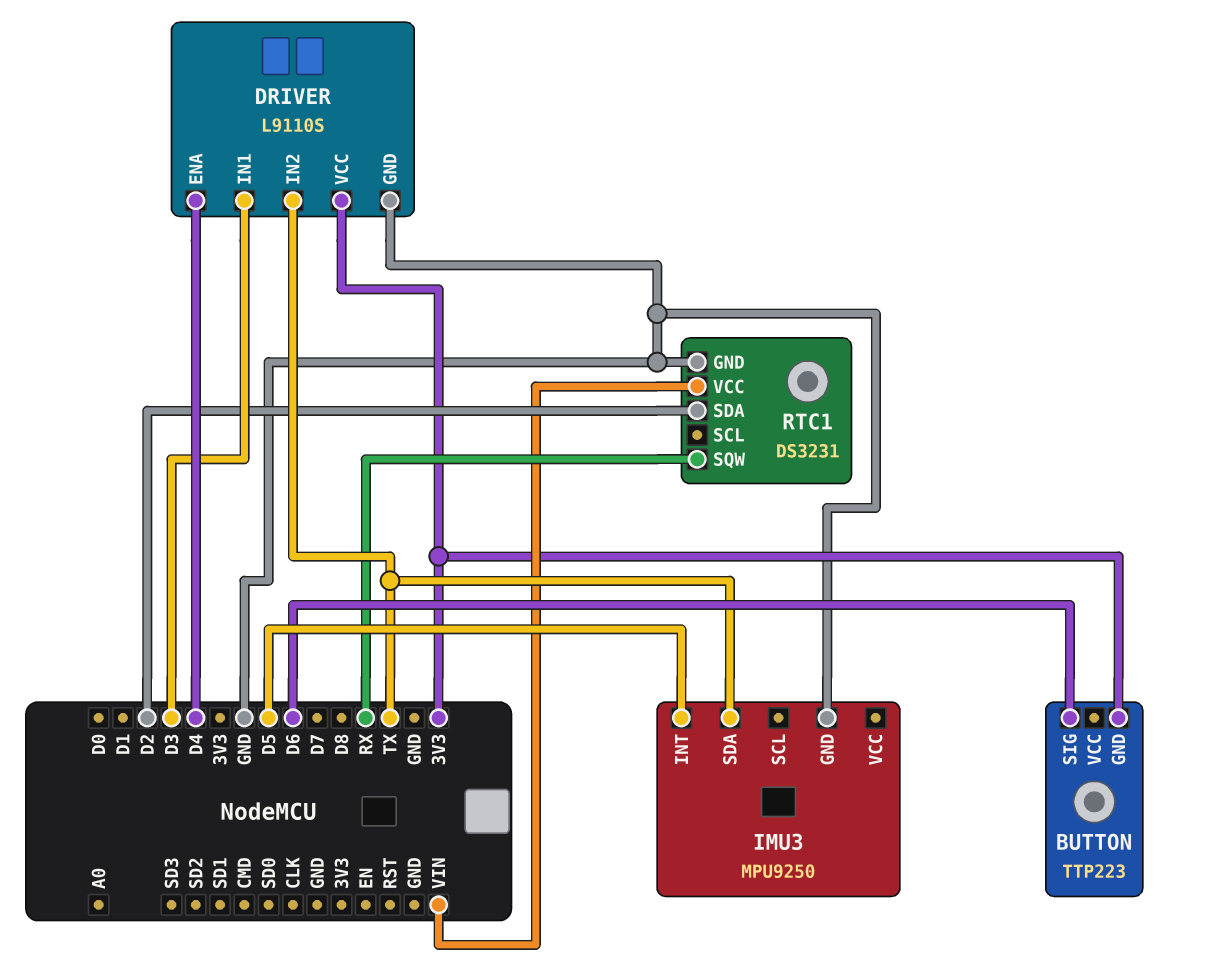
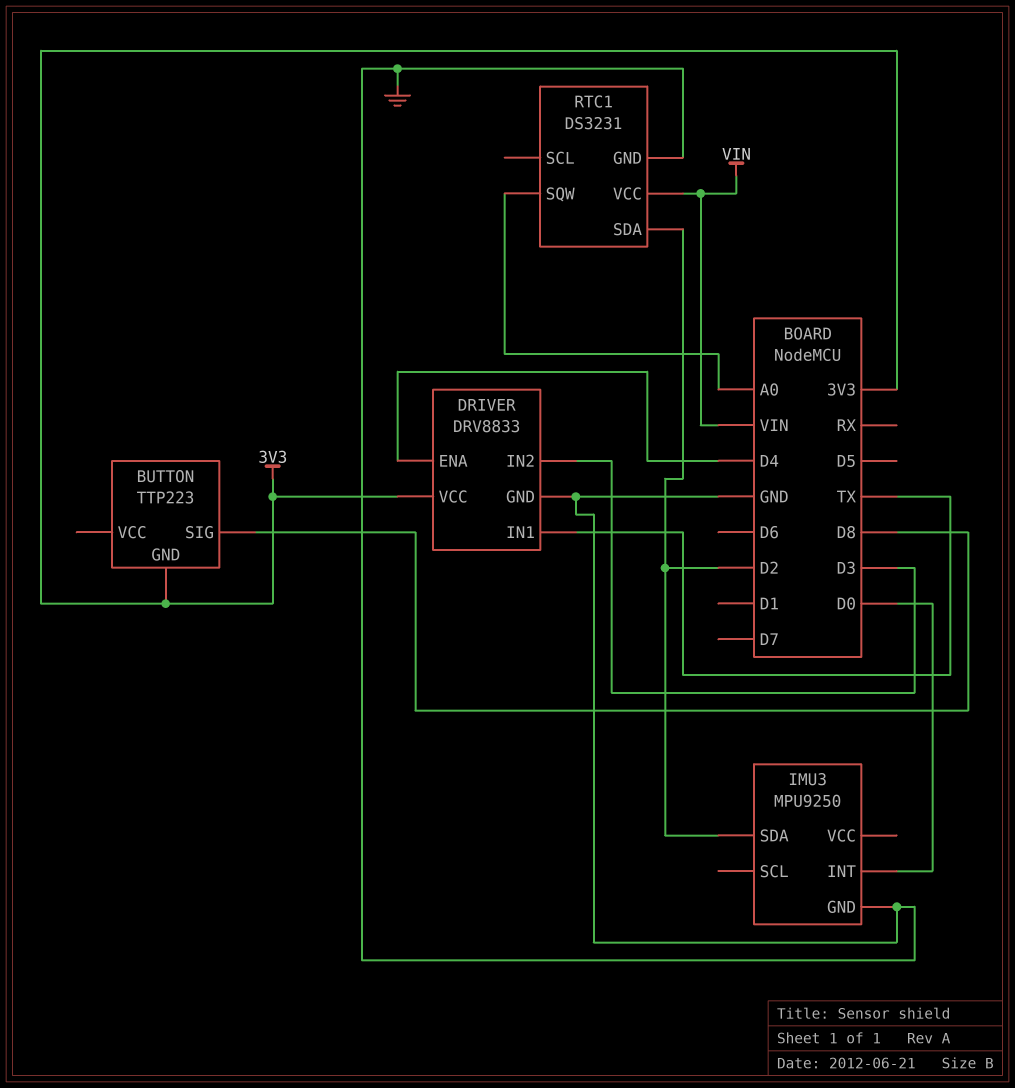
BUTTON pin SIG: D6 -> D8
DRIVER: L9110S -> DRV8833
DRIVER pin IN1: D3 -> TX
DRIVER pin IN2: TX -> D3
IMU3 pin INT: D5 -> D0
IMU3 pin SDA: TX -> D2
RTC1 pin SQW: RX -> A0

